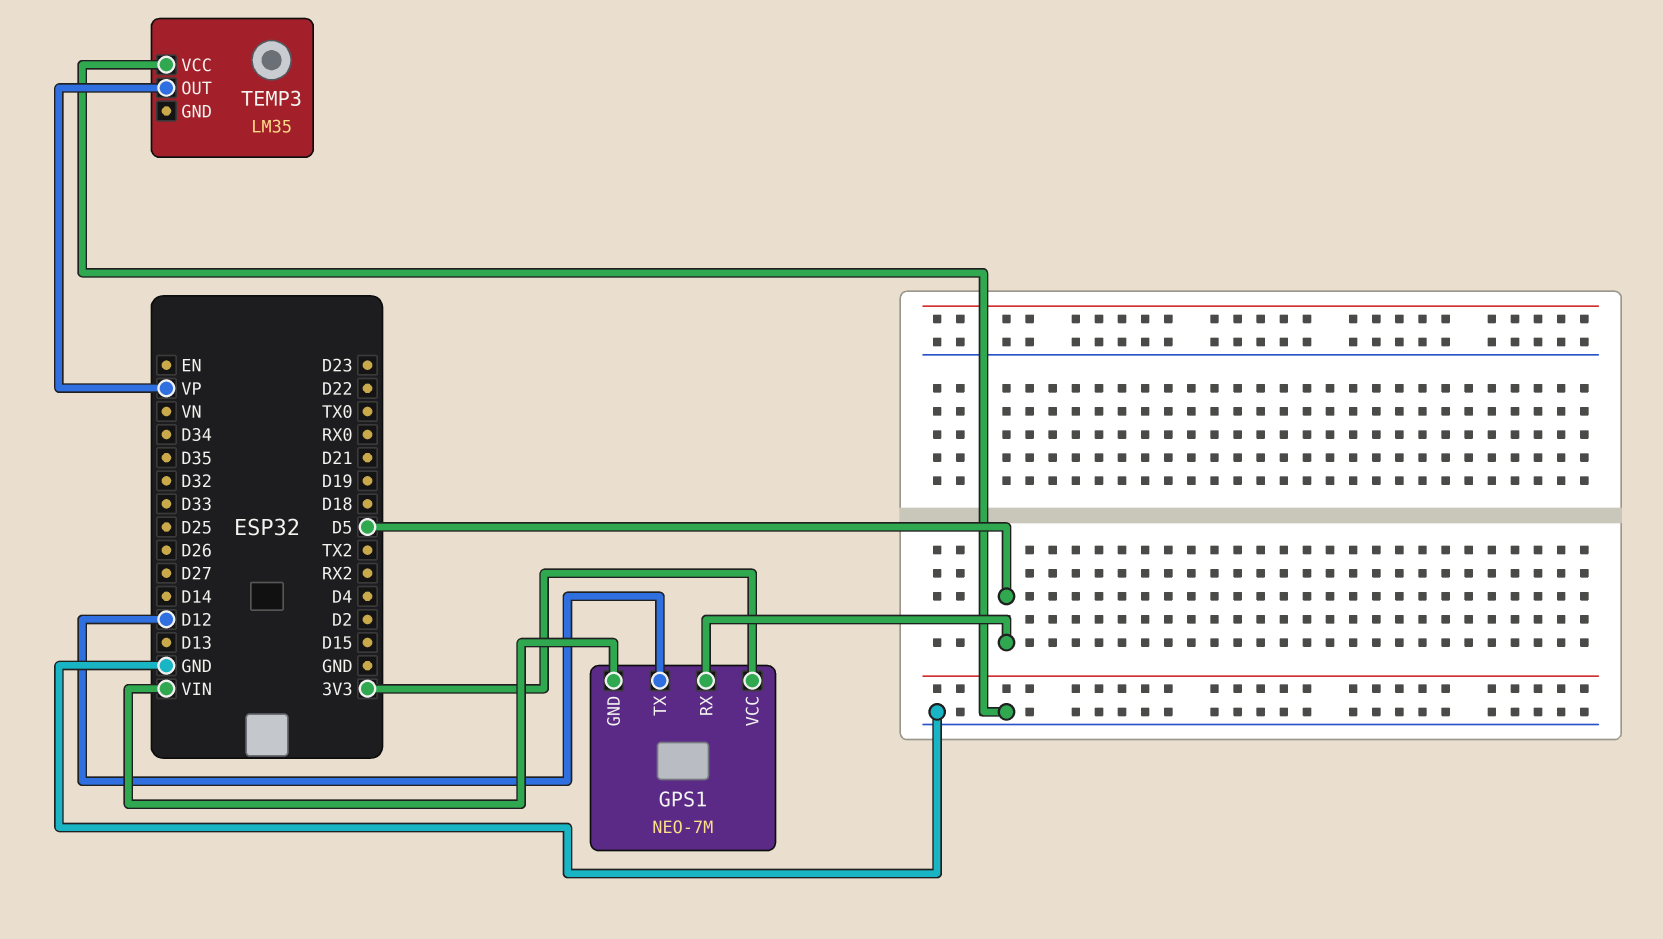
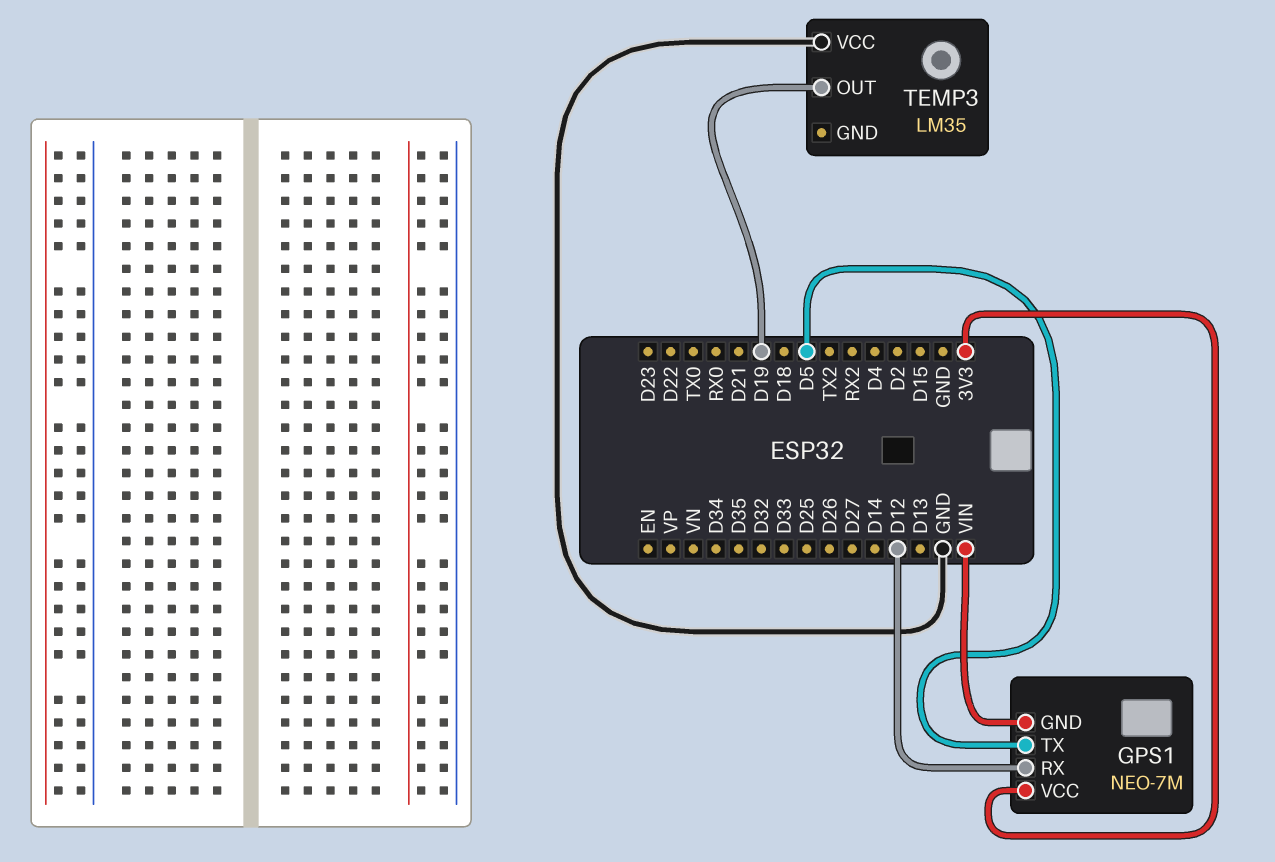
GPS1 pin RX: D5 -> D12
GPS1 pin TX: D12 -> D5
TEMP3 pin OUT: VP -> D19

